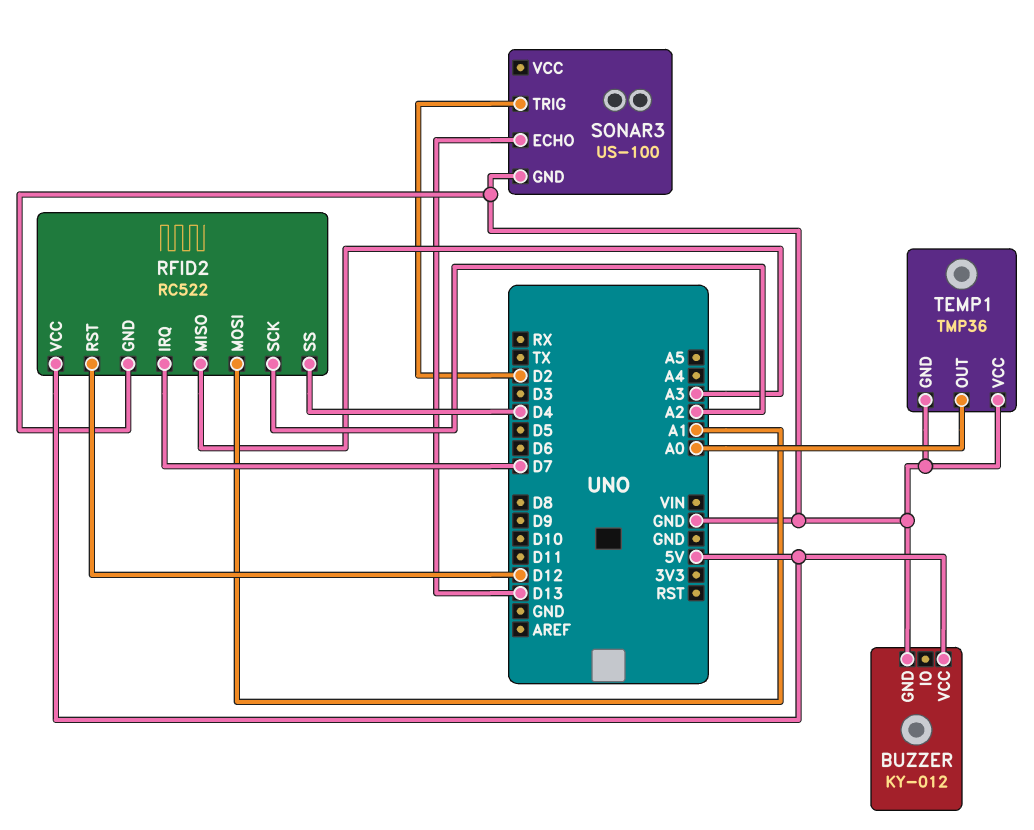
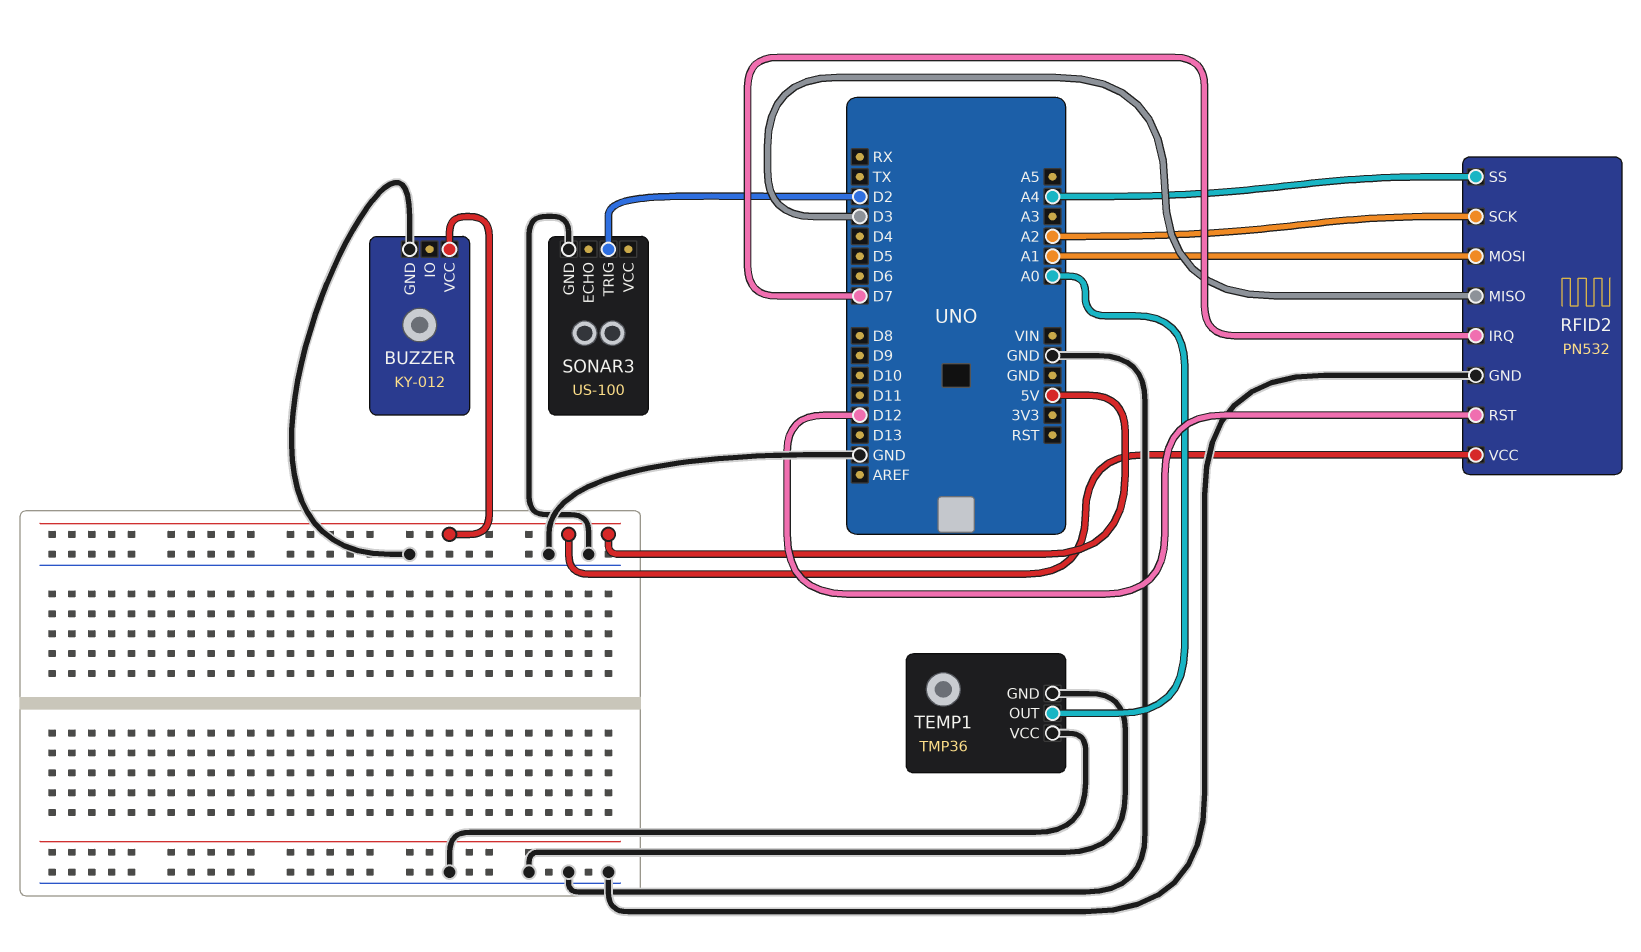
RFID2: RC522 -> PN532
RFID2 pin MISO: A3 -> D3
RFID2 pin SS: D4 -> A4
SONAR3 pin ECHO: D13 -> none

